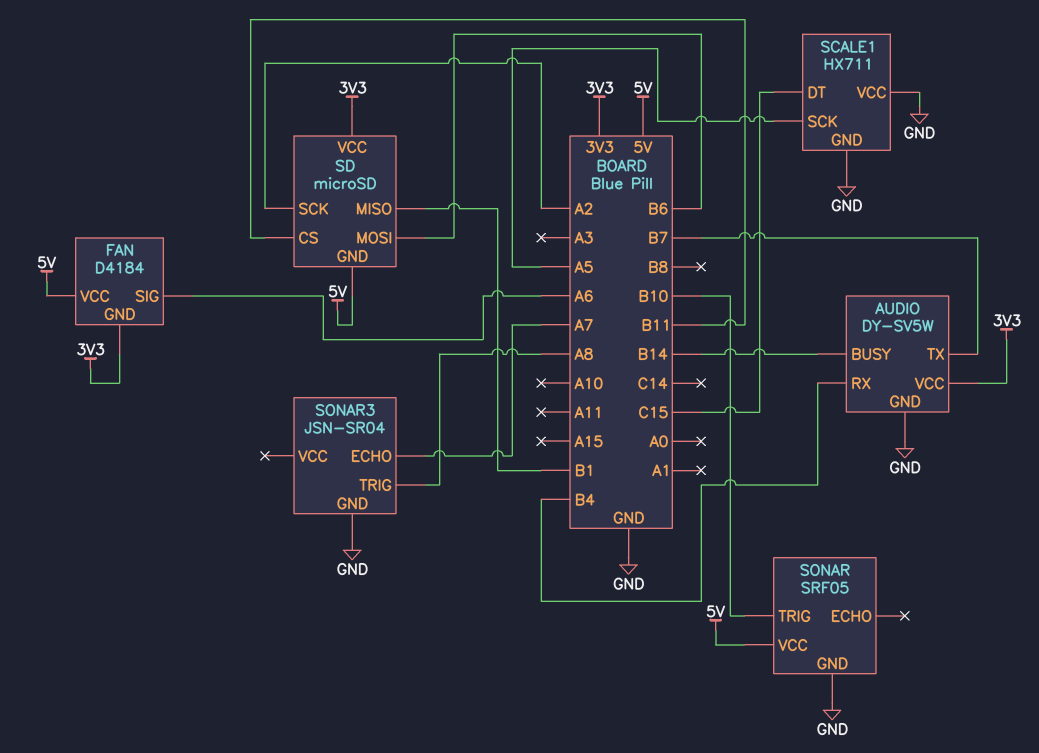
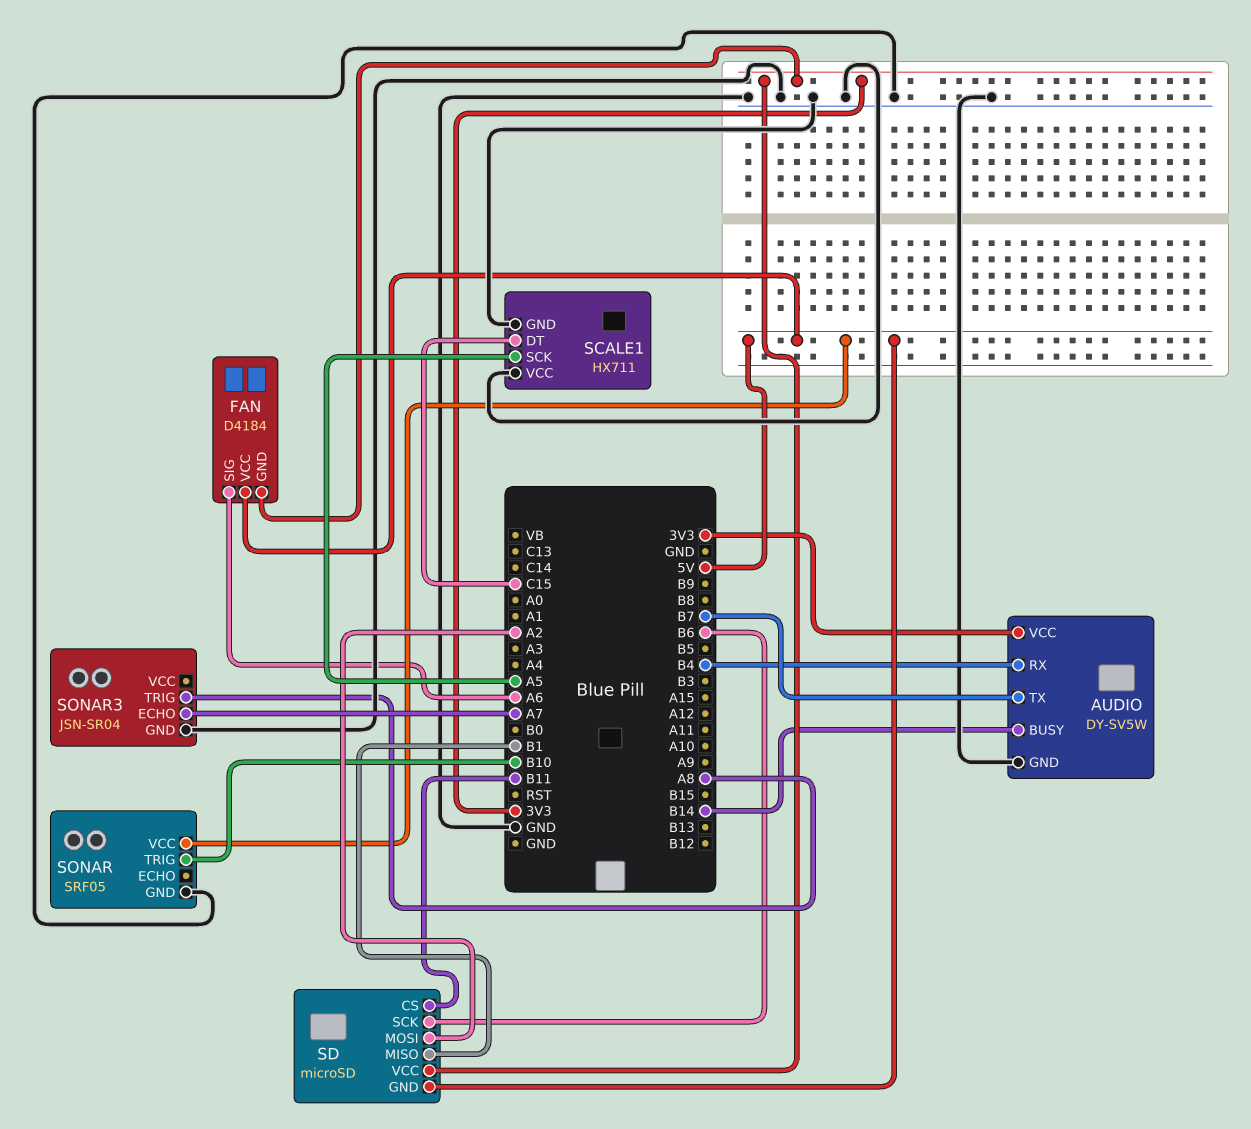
SD pin MOSI: B6 -> A2
SD pin SCK: A2 -> B6

